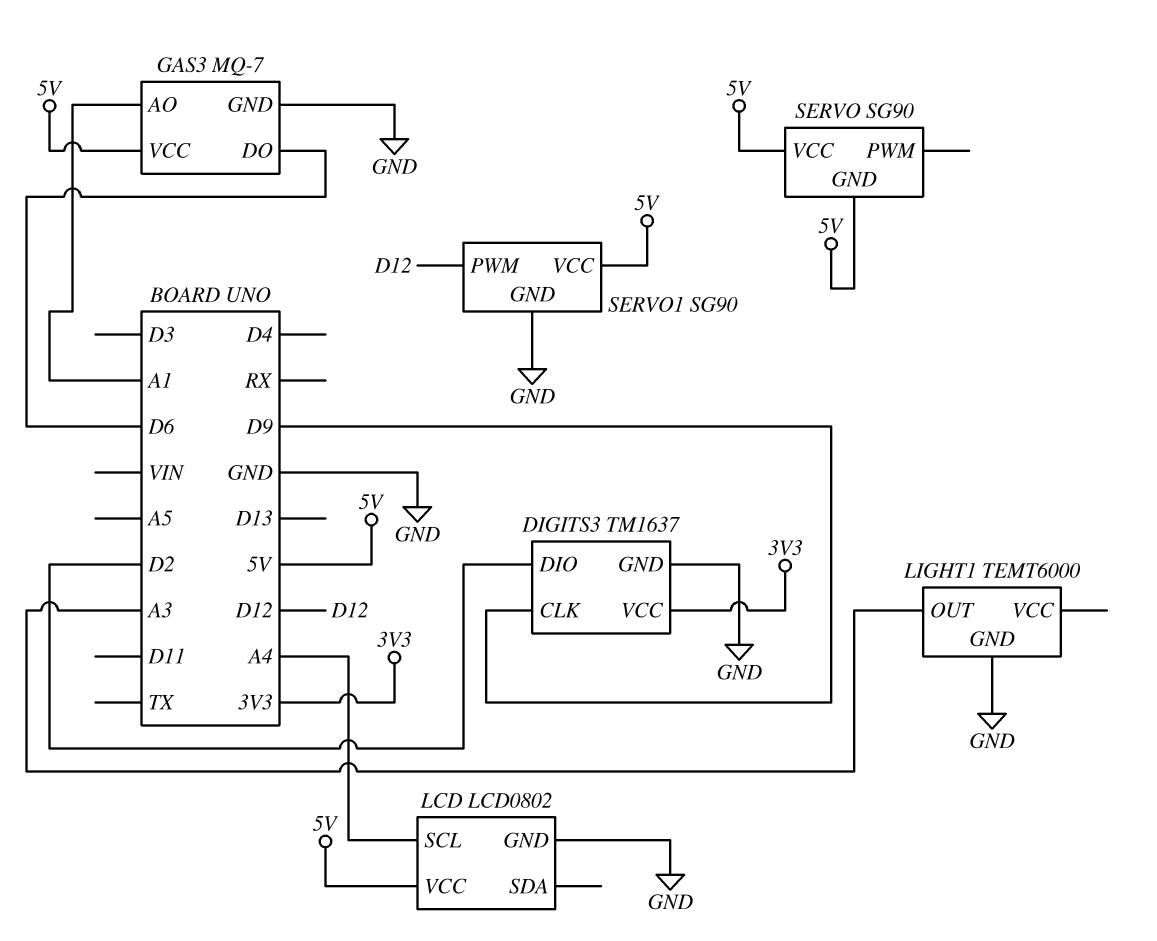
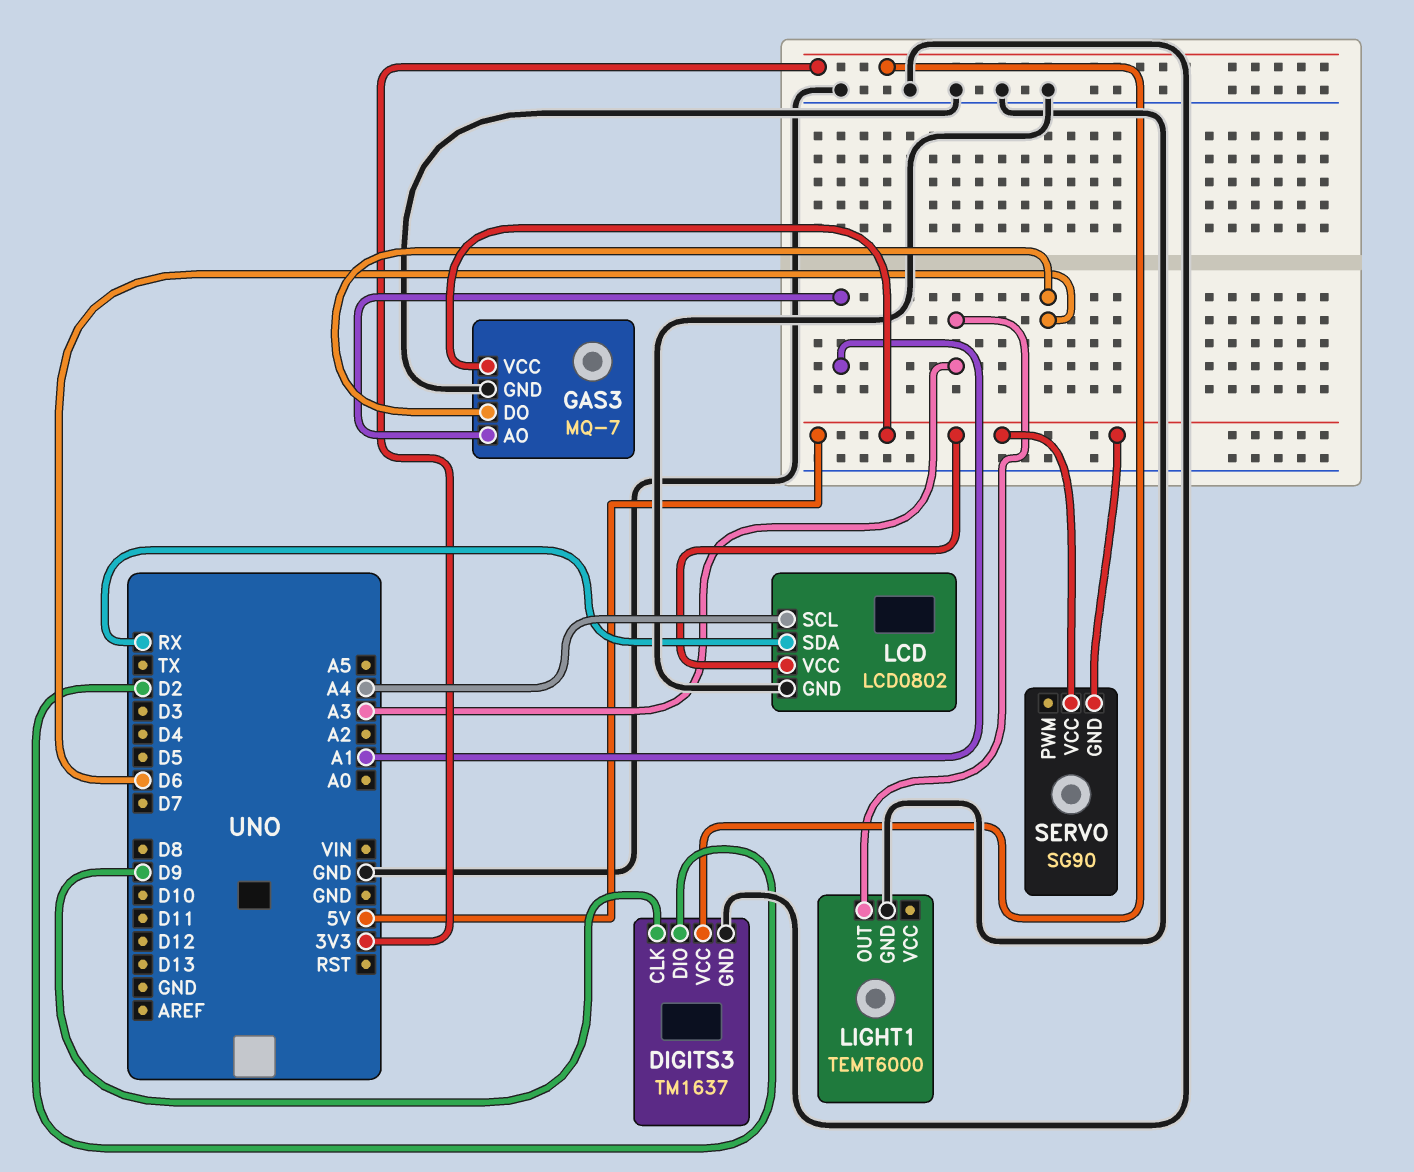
LCD pin SDA: none -> RX
SERVO1: SG90 -> none
SERVO1 pin GND: GND -> none
SERVO1 pin PWM: D12 -> none
SERVO1 pin VCC: 5V -> none

